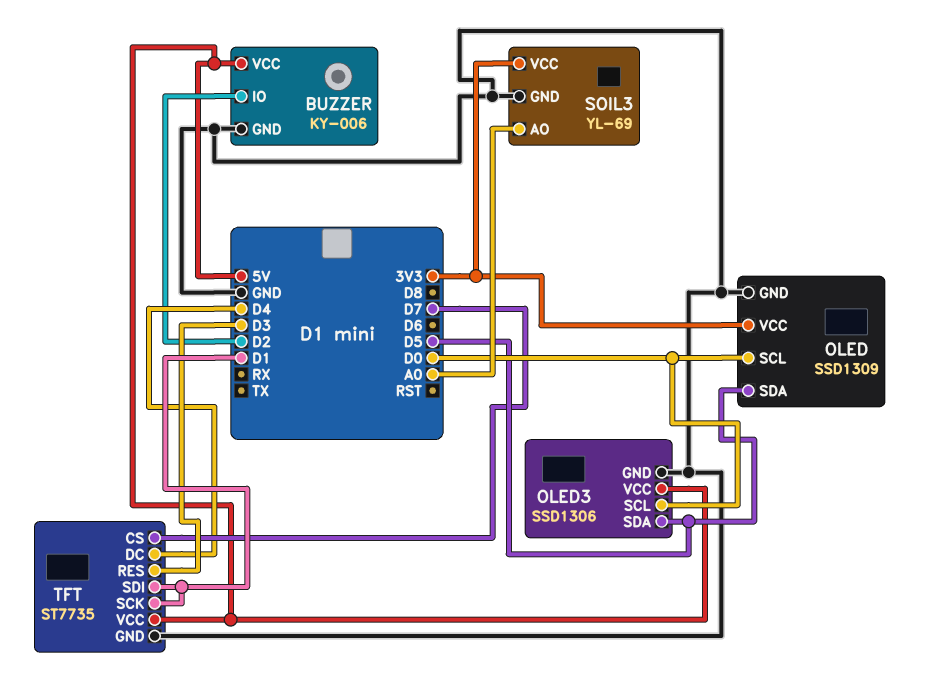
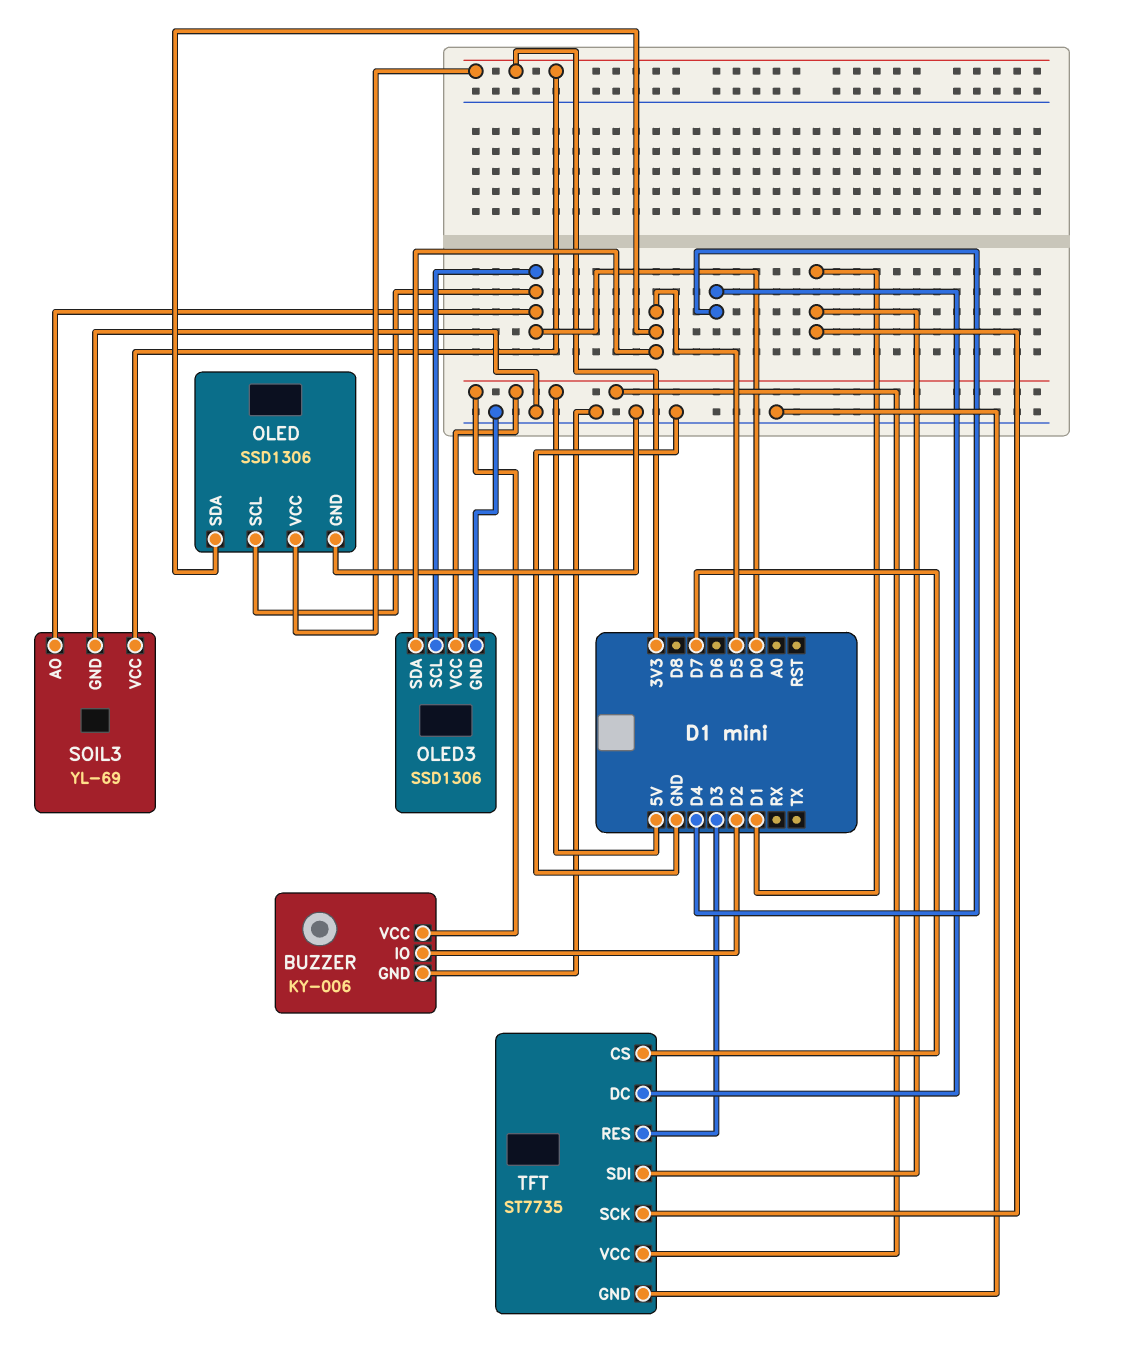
OLED: SSD1309 -> SSD1306
SOIL3 pin AO: A0 -> D0

